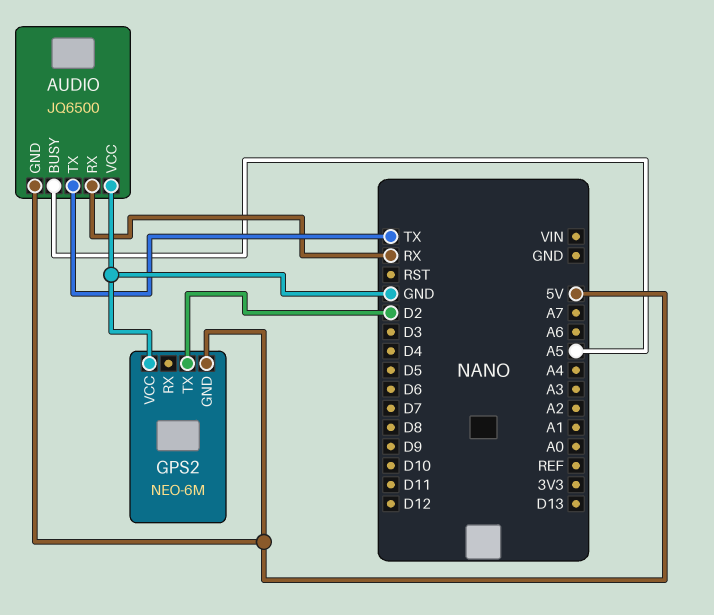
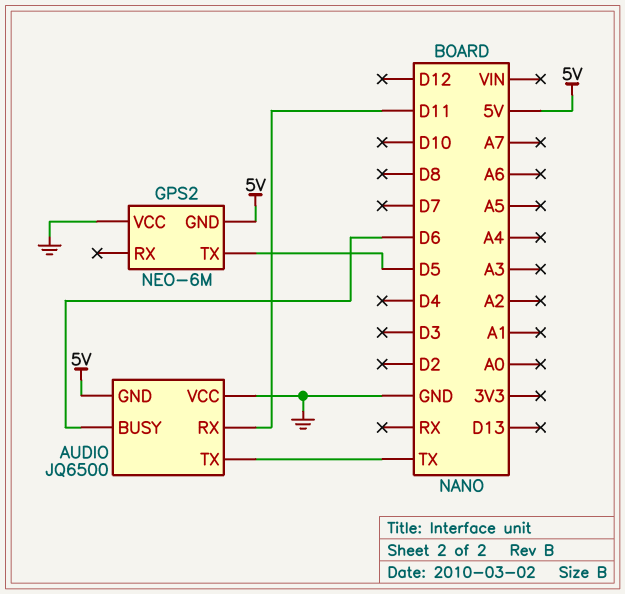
AUDIO pin BUSY: A5 -> D6
AUDIO pin RX: RX -> D11
GPS2 pin TX: D2 -> D5

